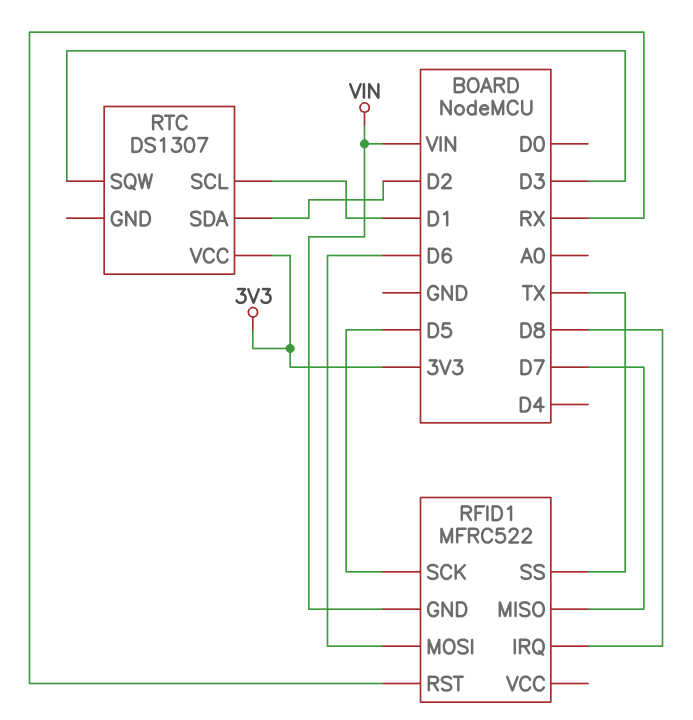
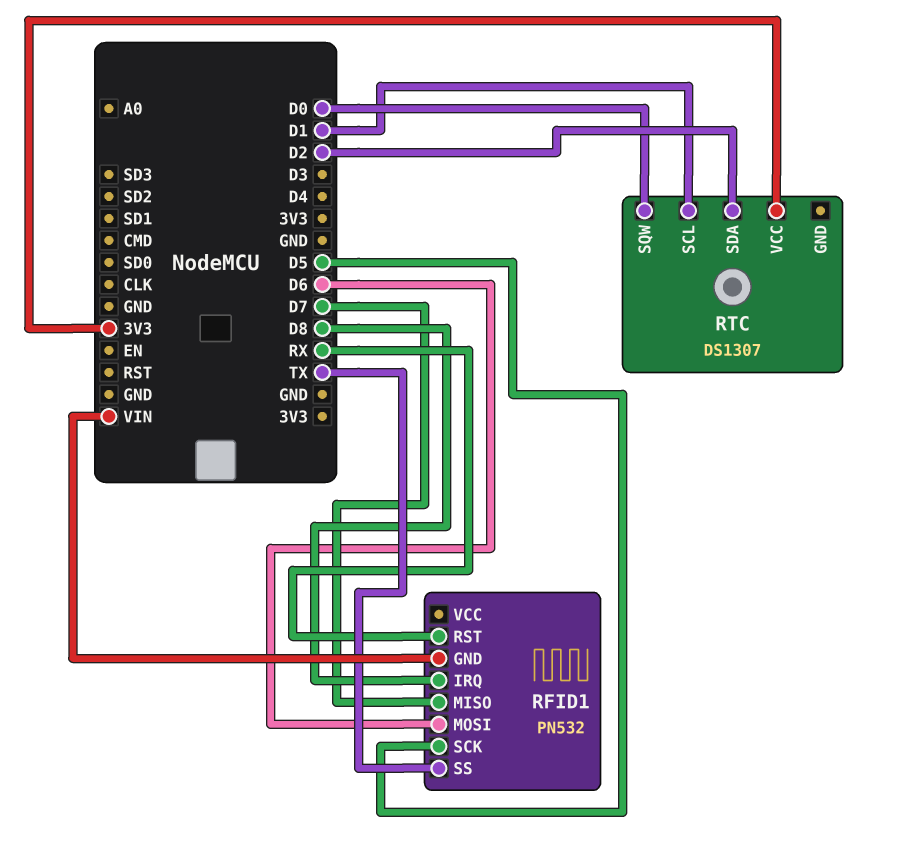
RFID1: MFRC522 -> PN532
RTC pin SQW: D3 -> D0

